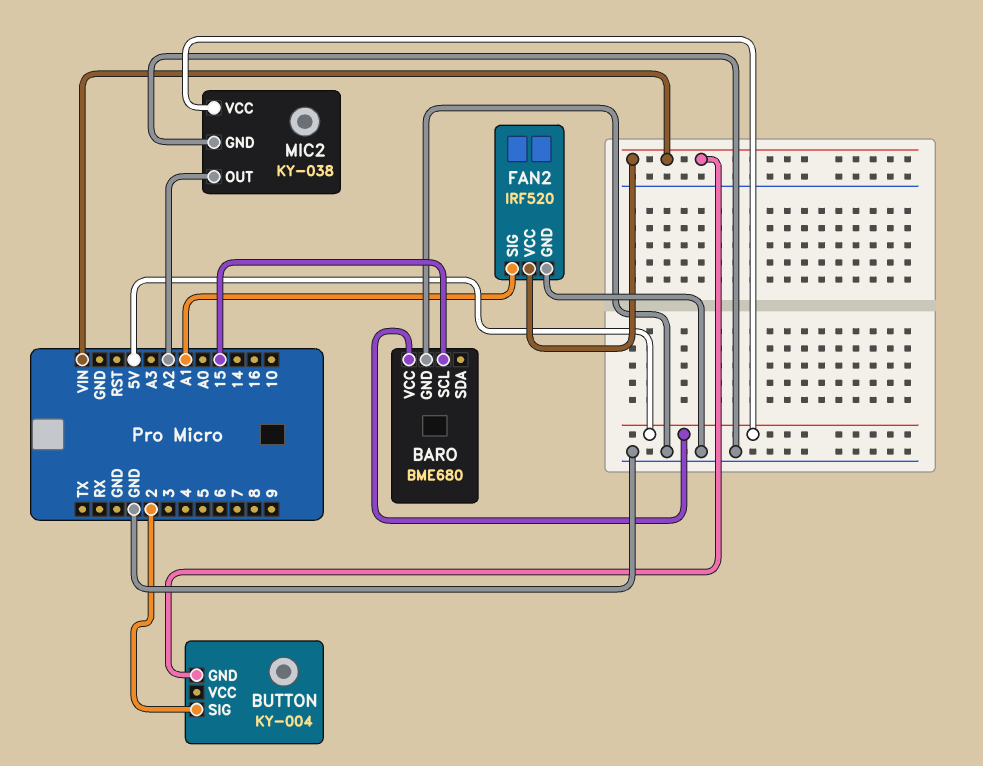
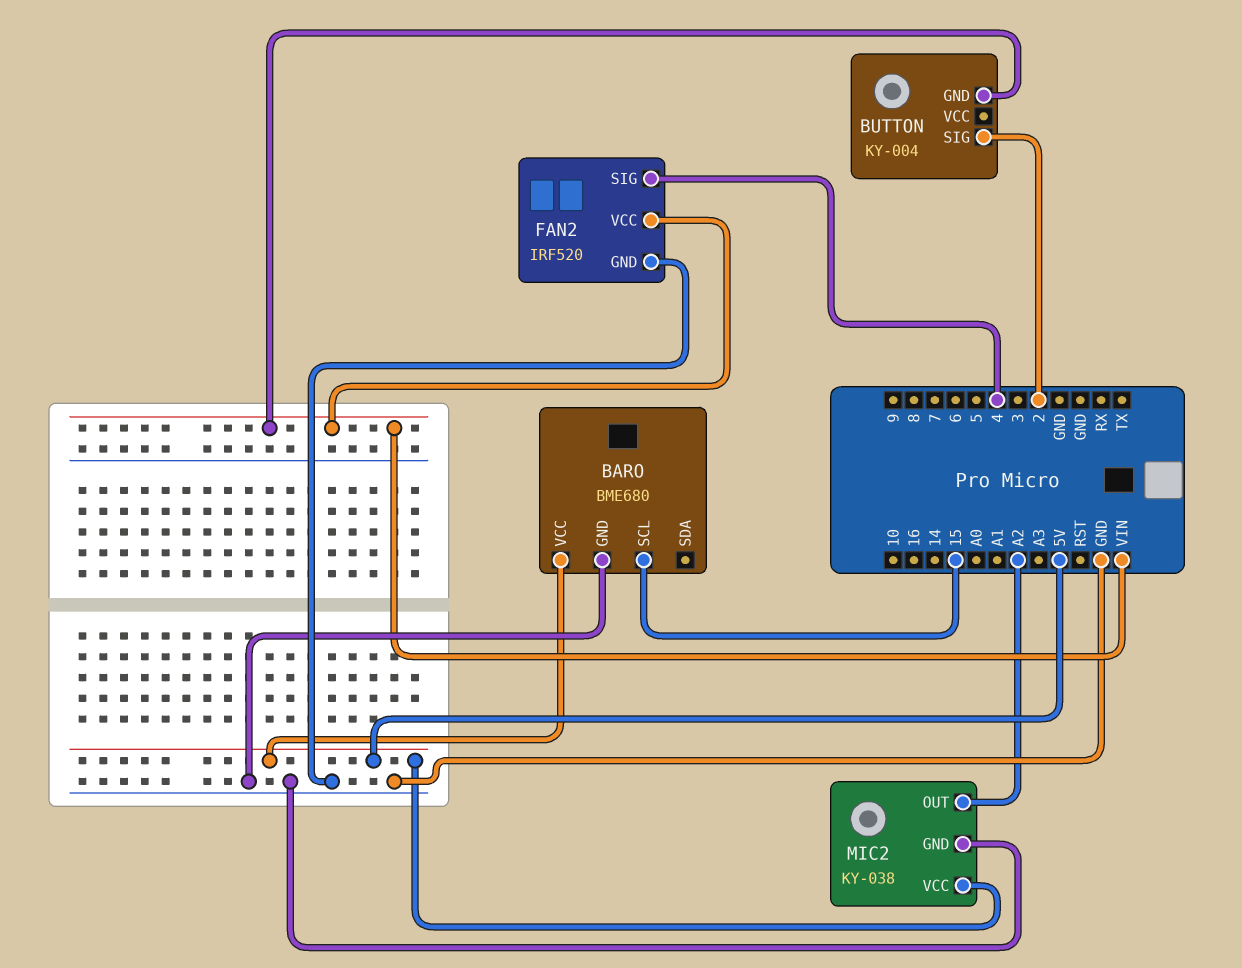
FAN2 pin SIG: A1 -> 4

